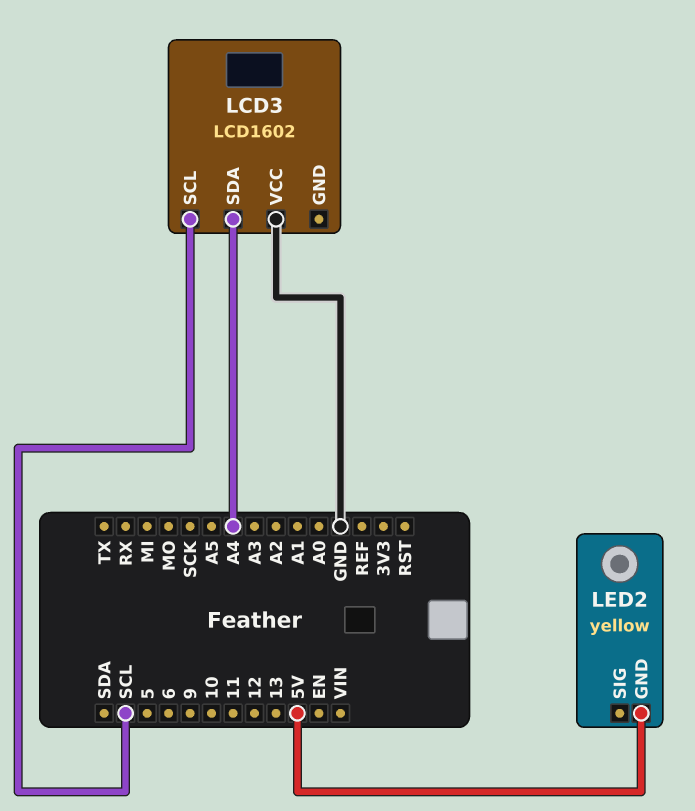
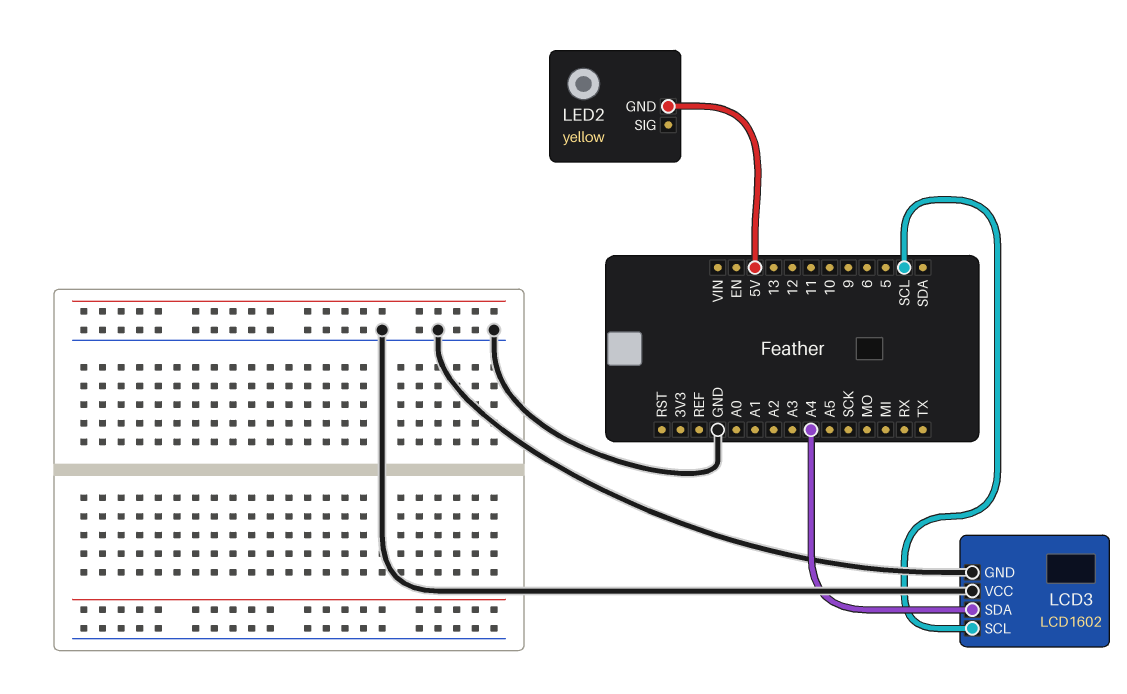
LCD3 pin GND: none -> GND

